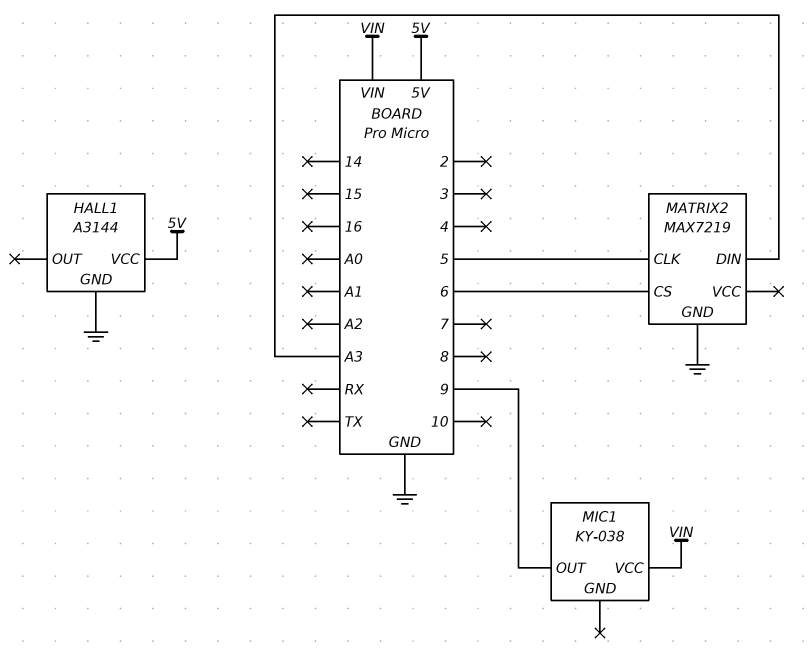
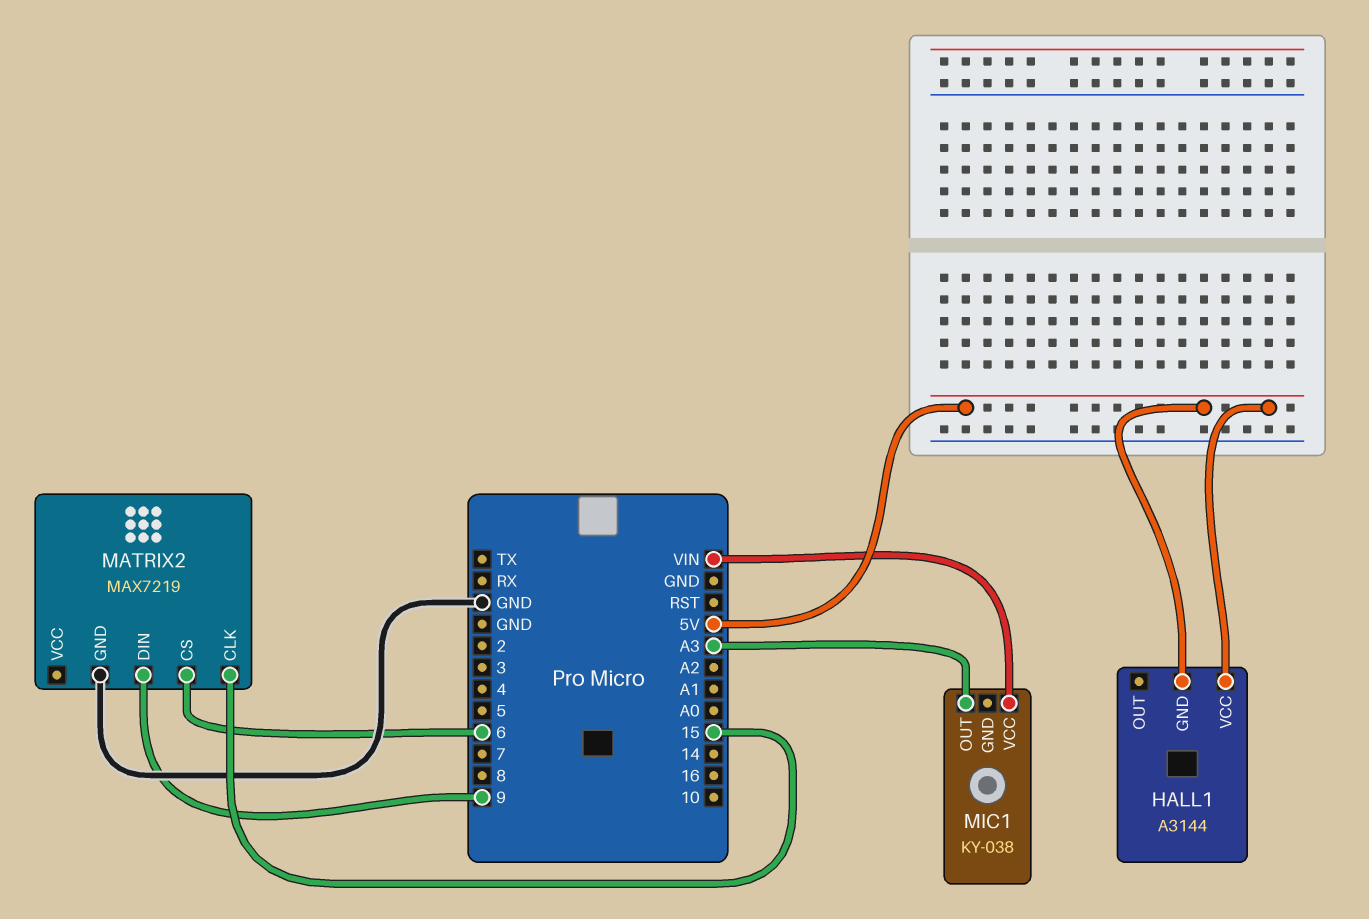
HALL1 pin GND: GND -> 5V
MATRIX2 pin CLK: 5 -> 15
MATRIX2 pin DIN: A3 -> 9
MIC1 pin OUT: 9 -> A3

